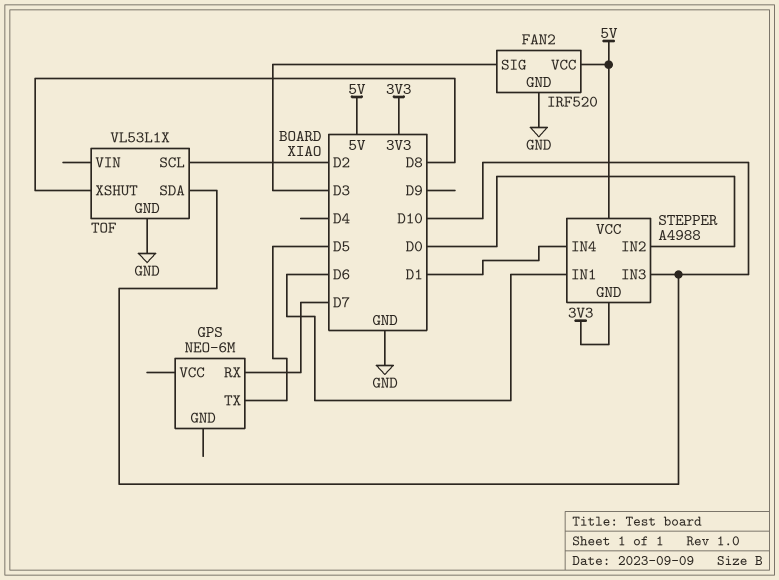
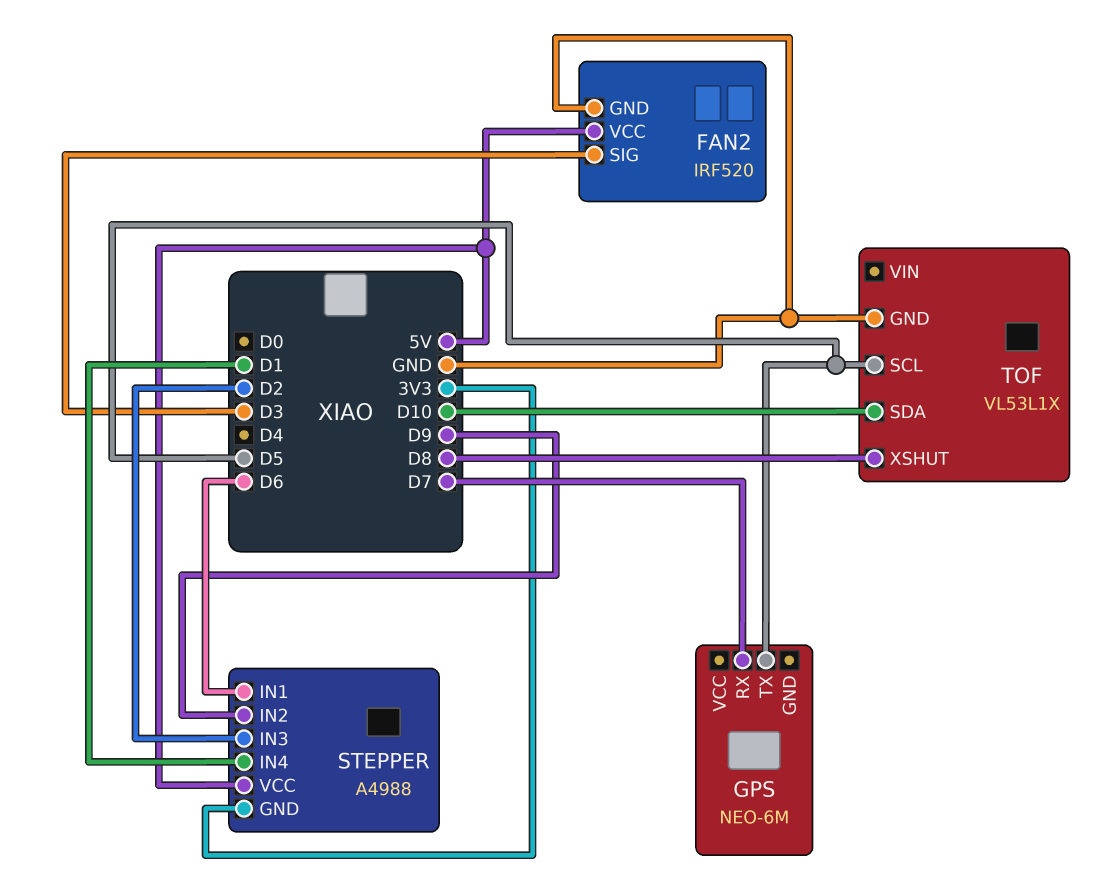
STEPPER pin IN2: D0 -> D9
STEPPER pin IN3: D10 -> D2
TOF pin SCL: D2 -> D5

